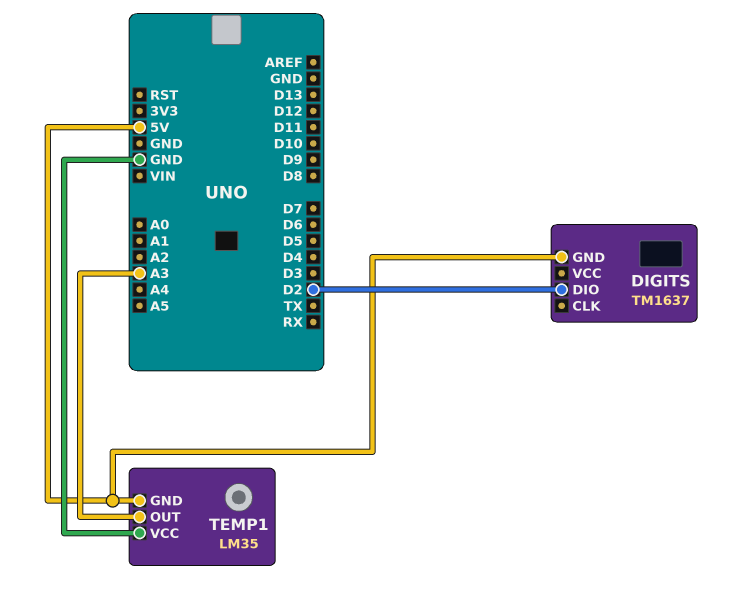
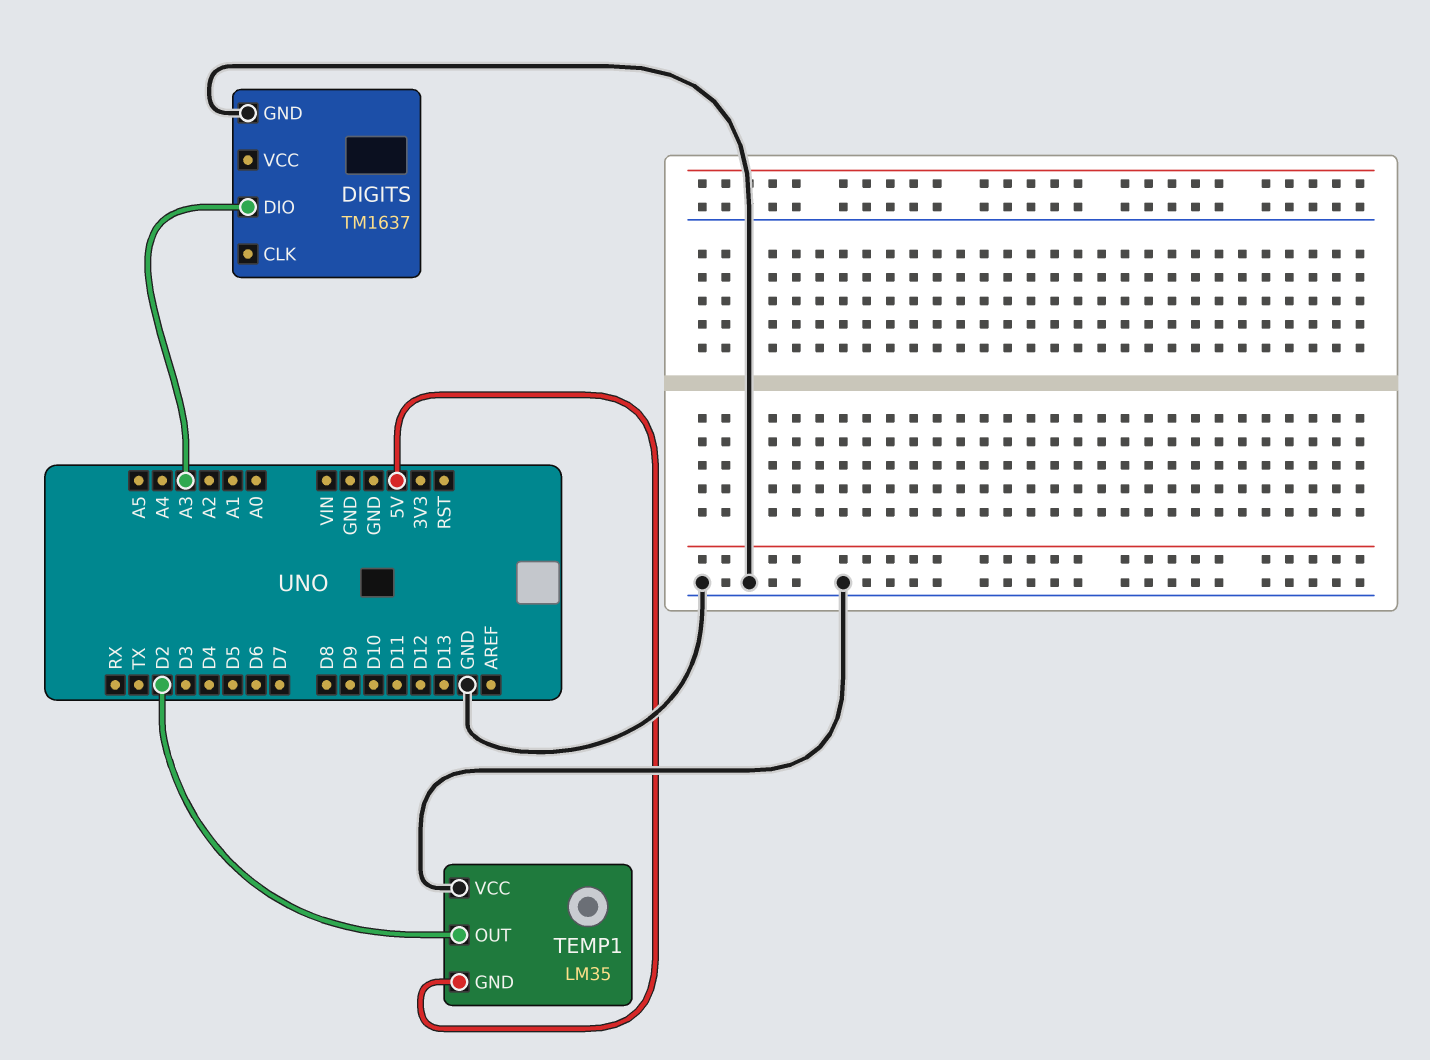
DIGITS pin DIO: D2 -> A3
DIGITS pin GND: 5V -> GND
TEMP1 pin OUT: A3 -> D2

